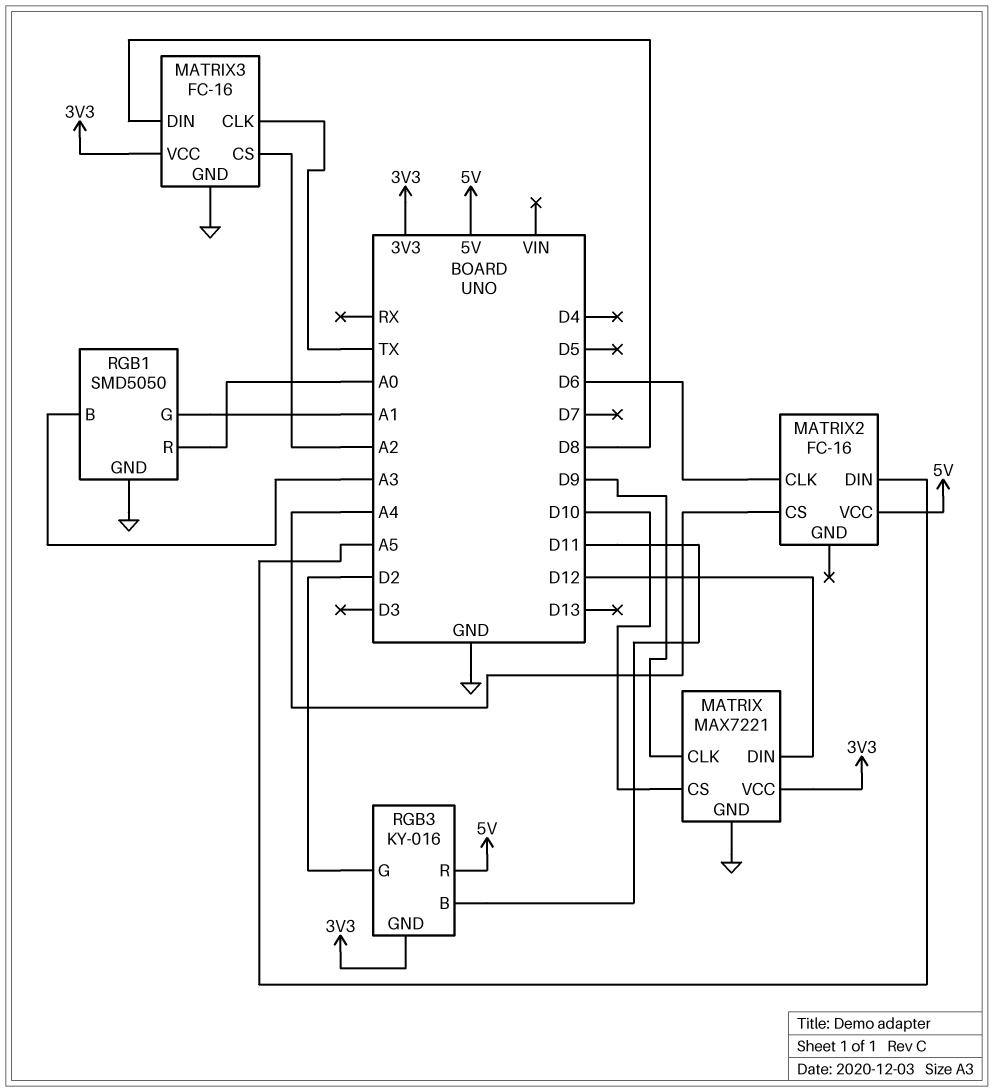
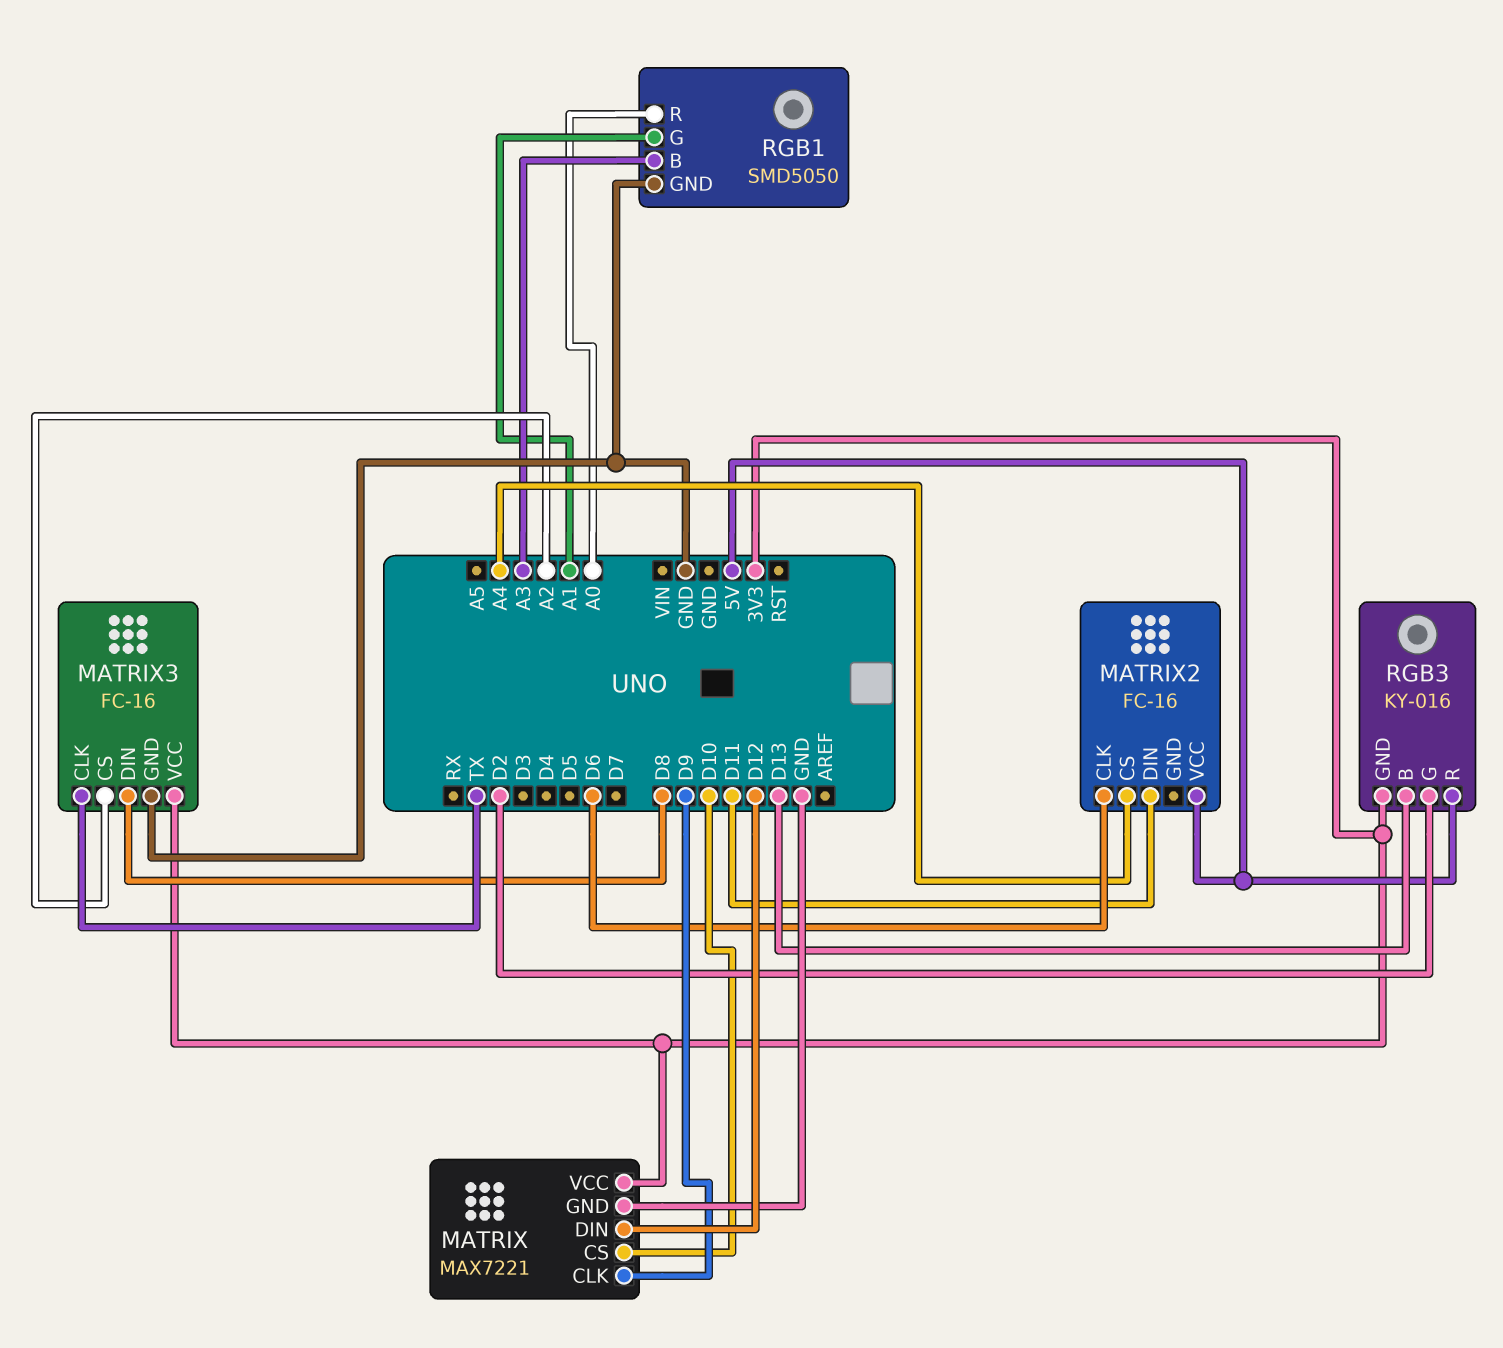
MATRIX2 pin DIN: A5 -> D11
RGB3 pin B: D11 -> D13

